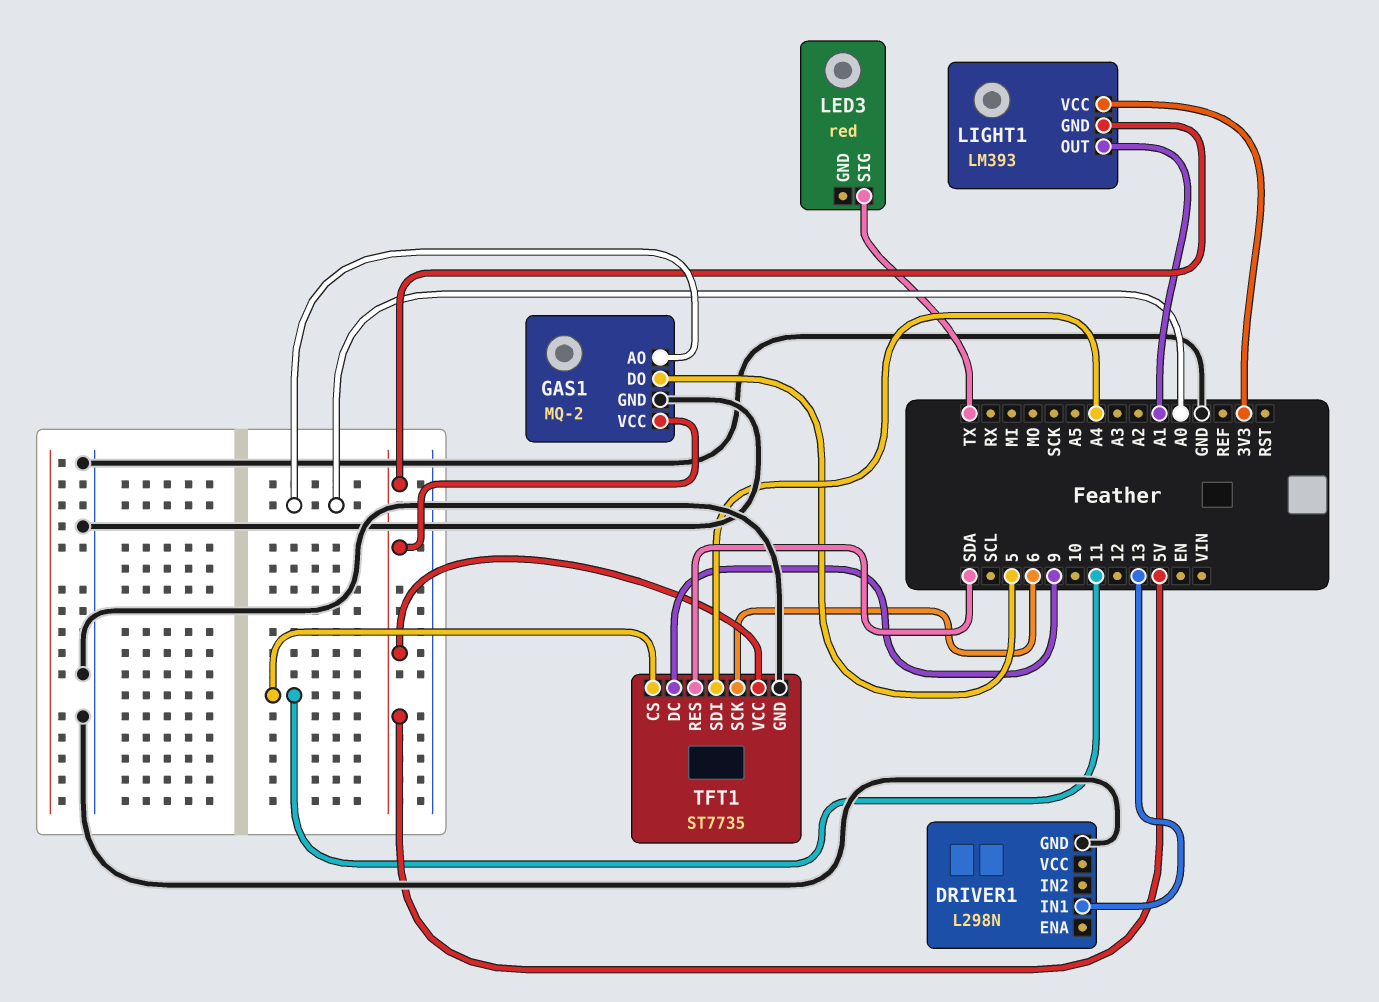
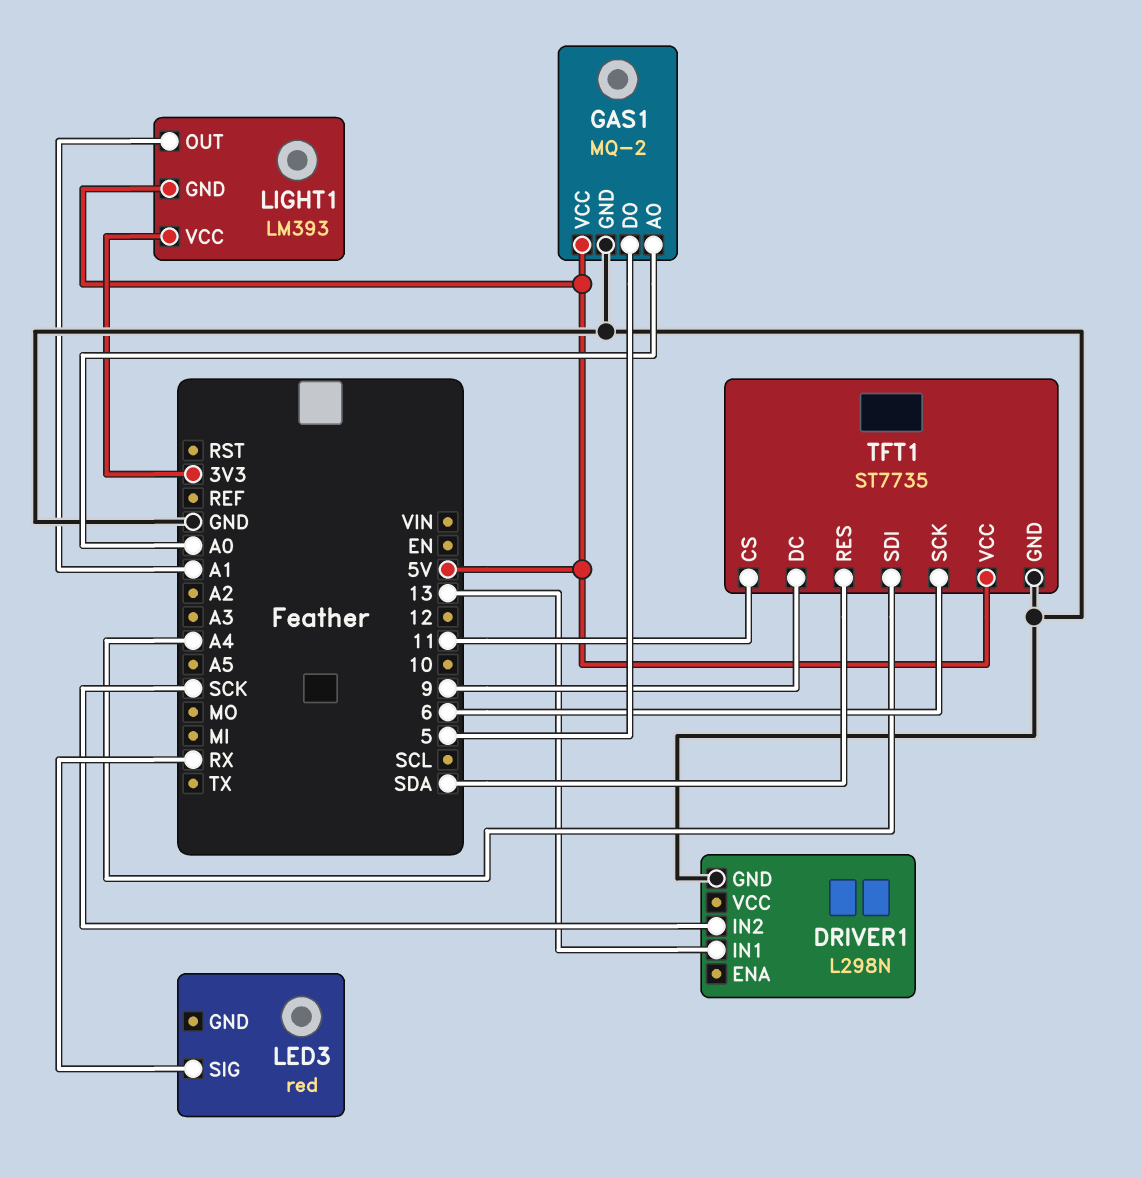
DRIVER1 pin IN2: none -> SCK
LED3 pin SIG: TX -> RX

